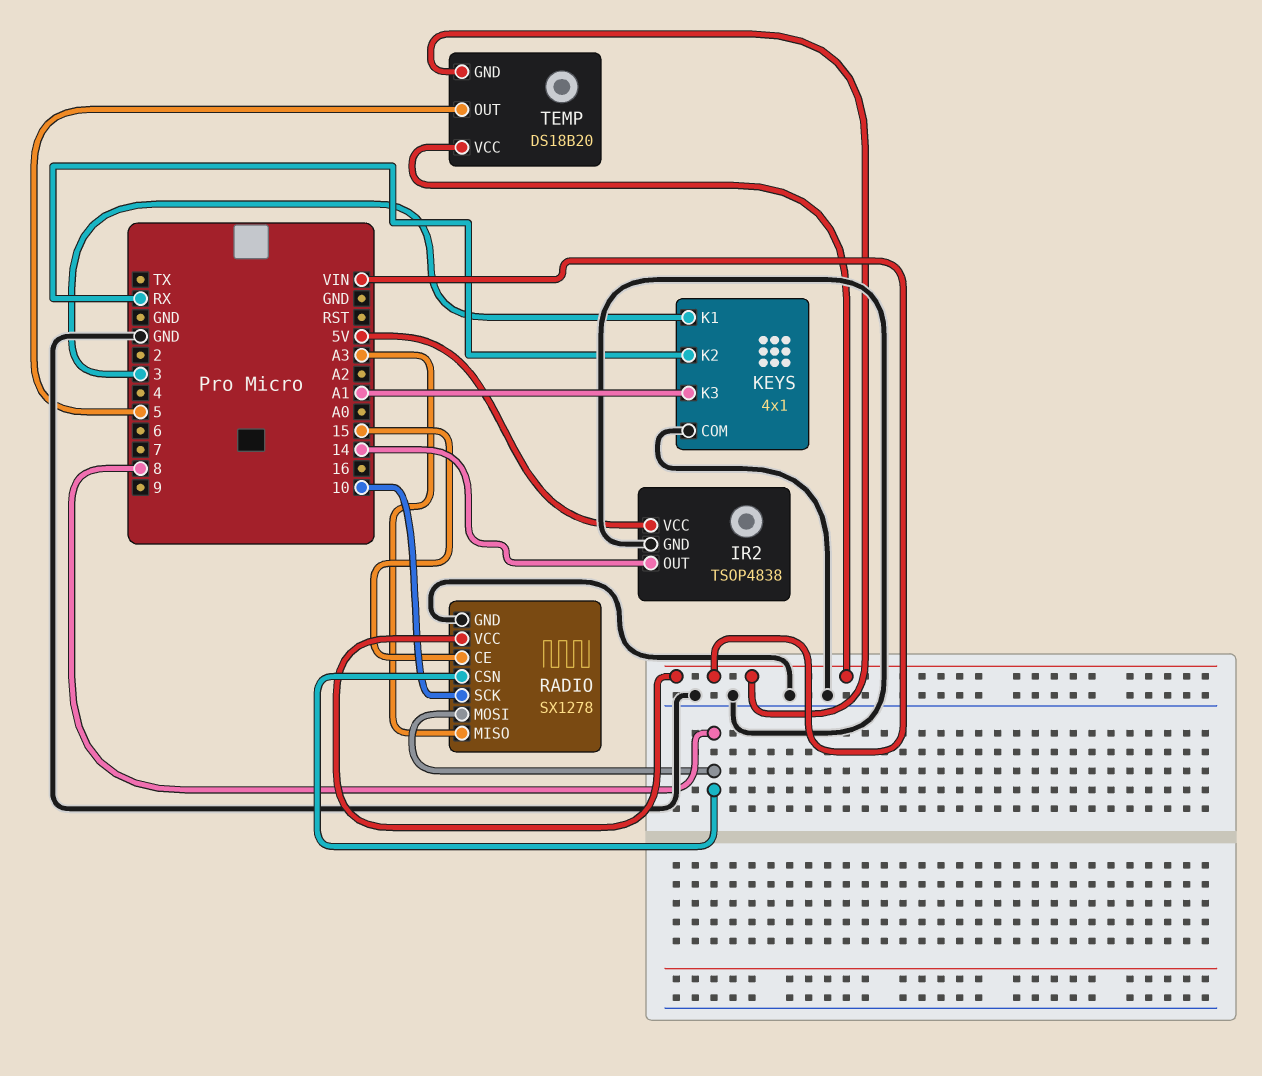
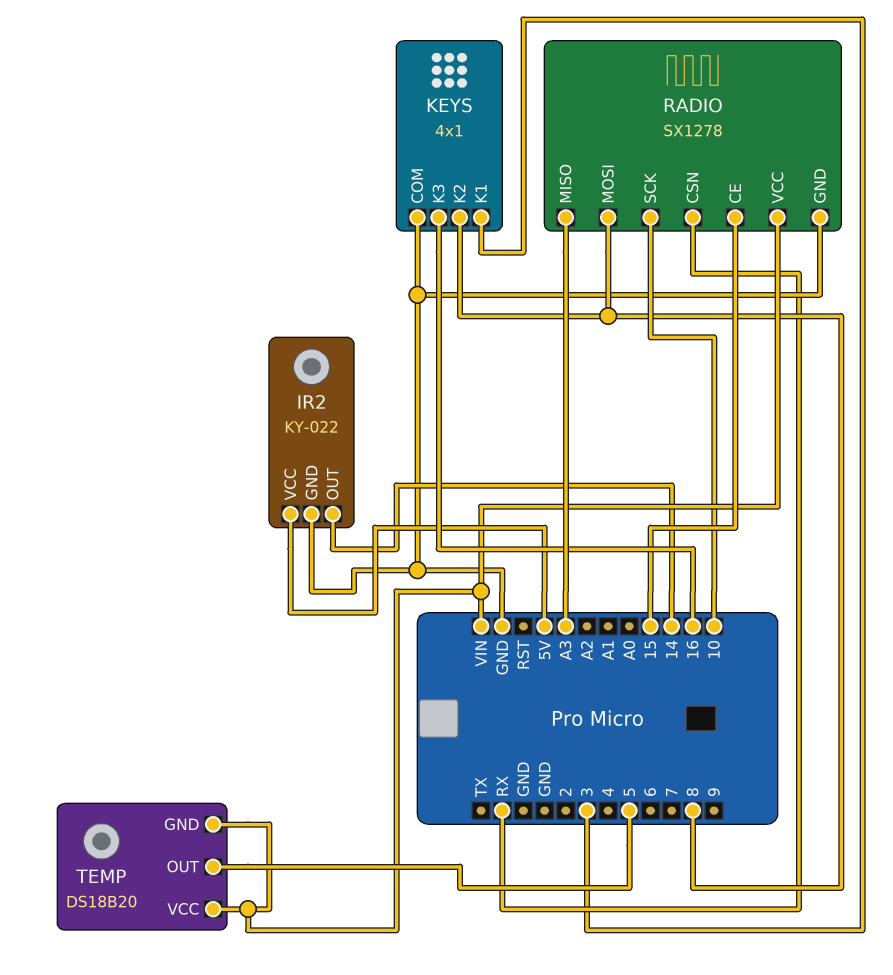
IR2: TSOP4838 -> KY-022
KEYS pin K2: RX -> 8
KEYS pin K3: A1 -> 16
RADIO pin CSN: 8 -> RX

